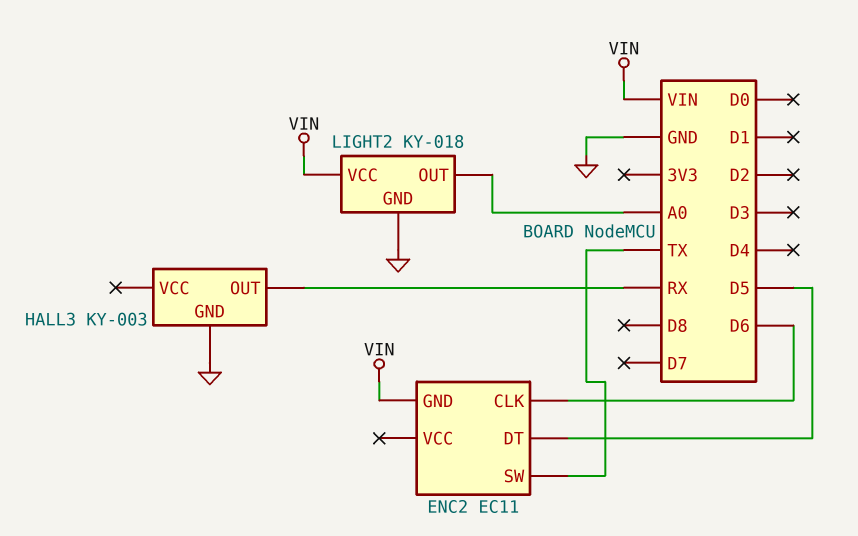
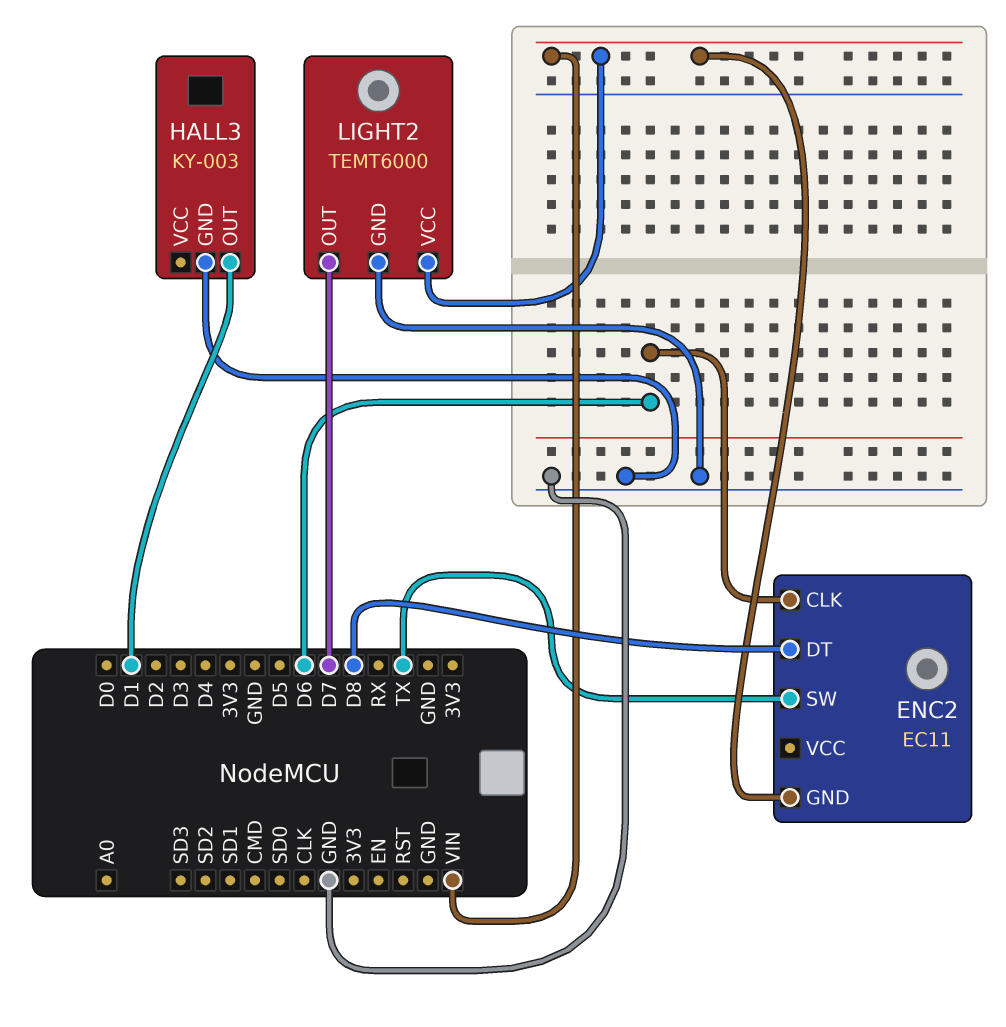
ENC2 pin DT: D5 -> D8
HALL3 pin OUT: RX -> D1
LIGHT2: KY-018 -> TEMT6000
LIGHT2 pin OUT: A0 -> D7

